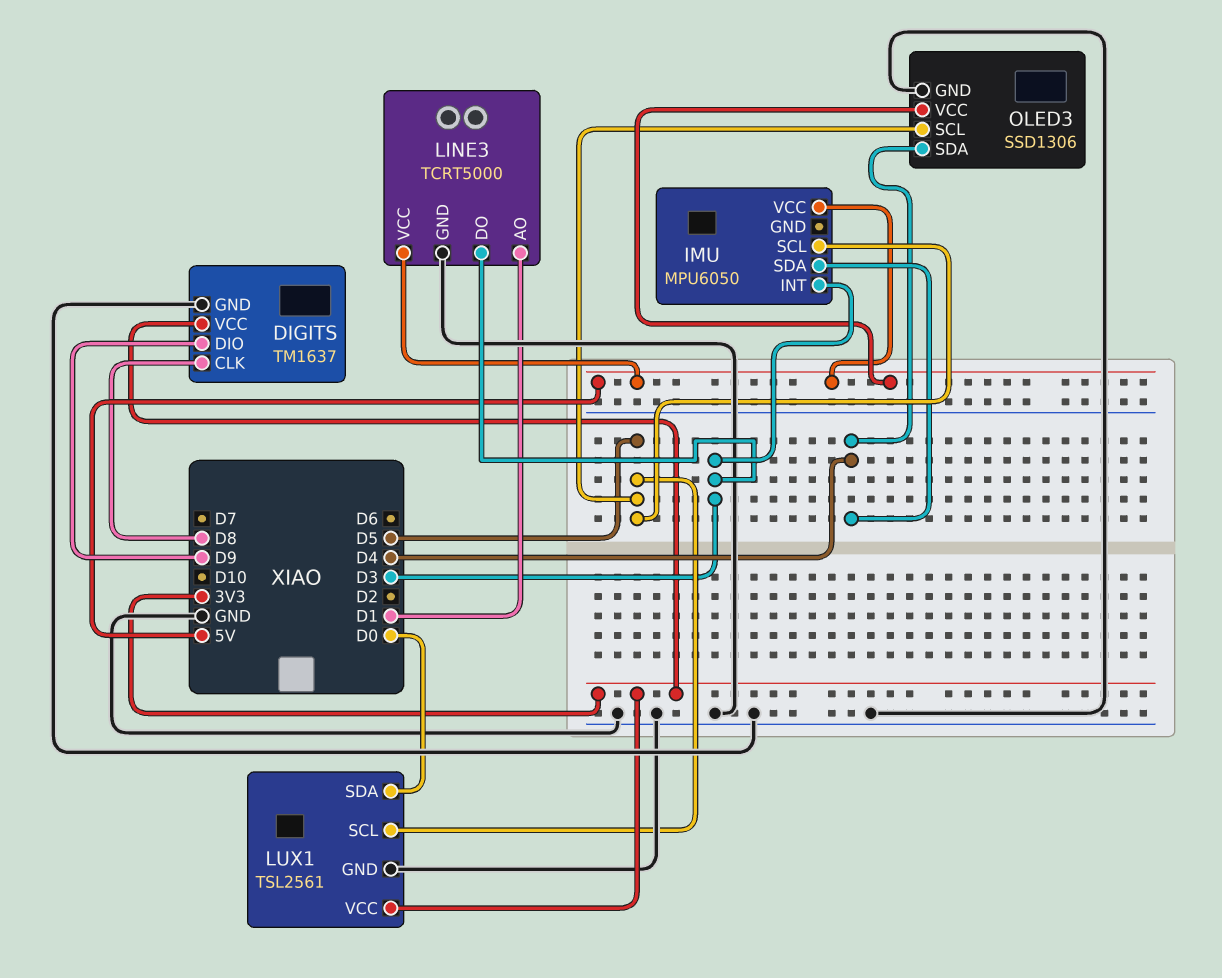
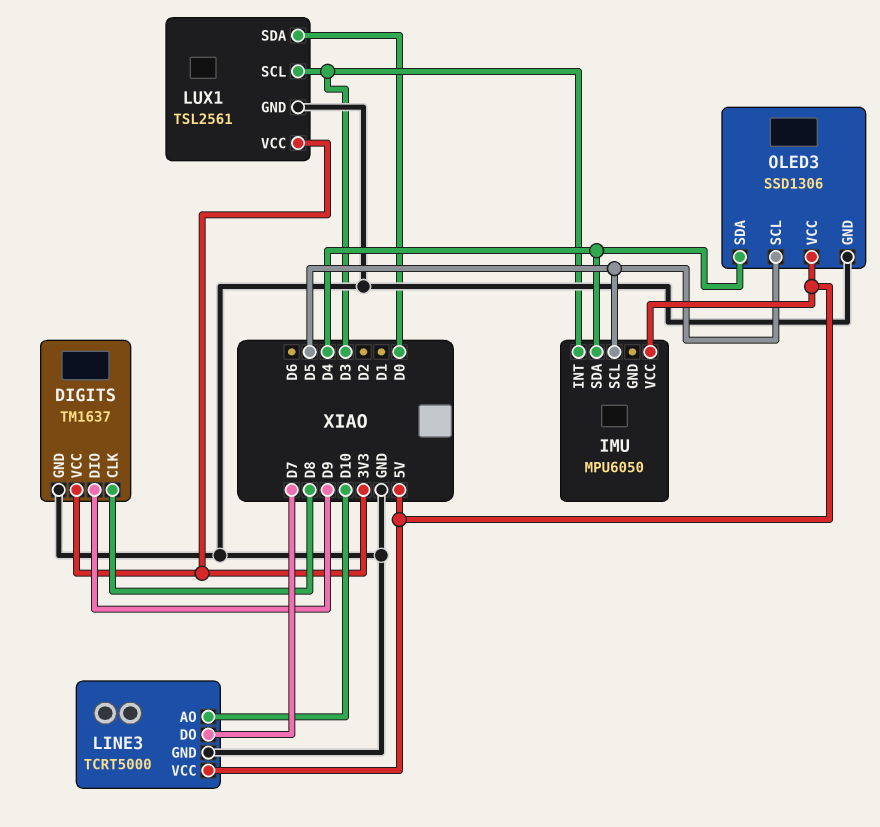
LINE3 pin AO: D1 -> D10
LINE3 pin DO: D3 -> D7
LUX1 pin SCL: D5 -> D3

